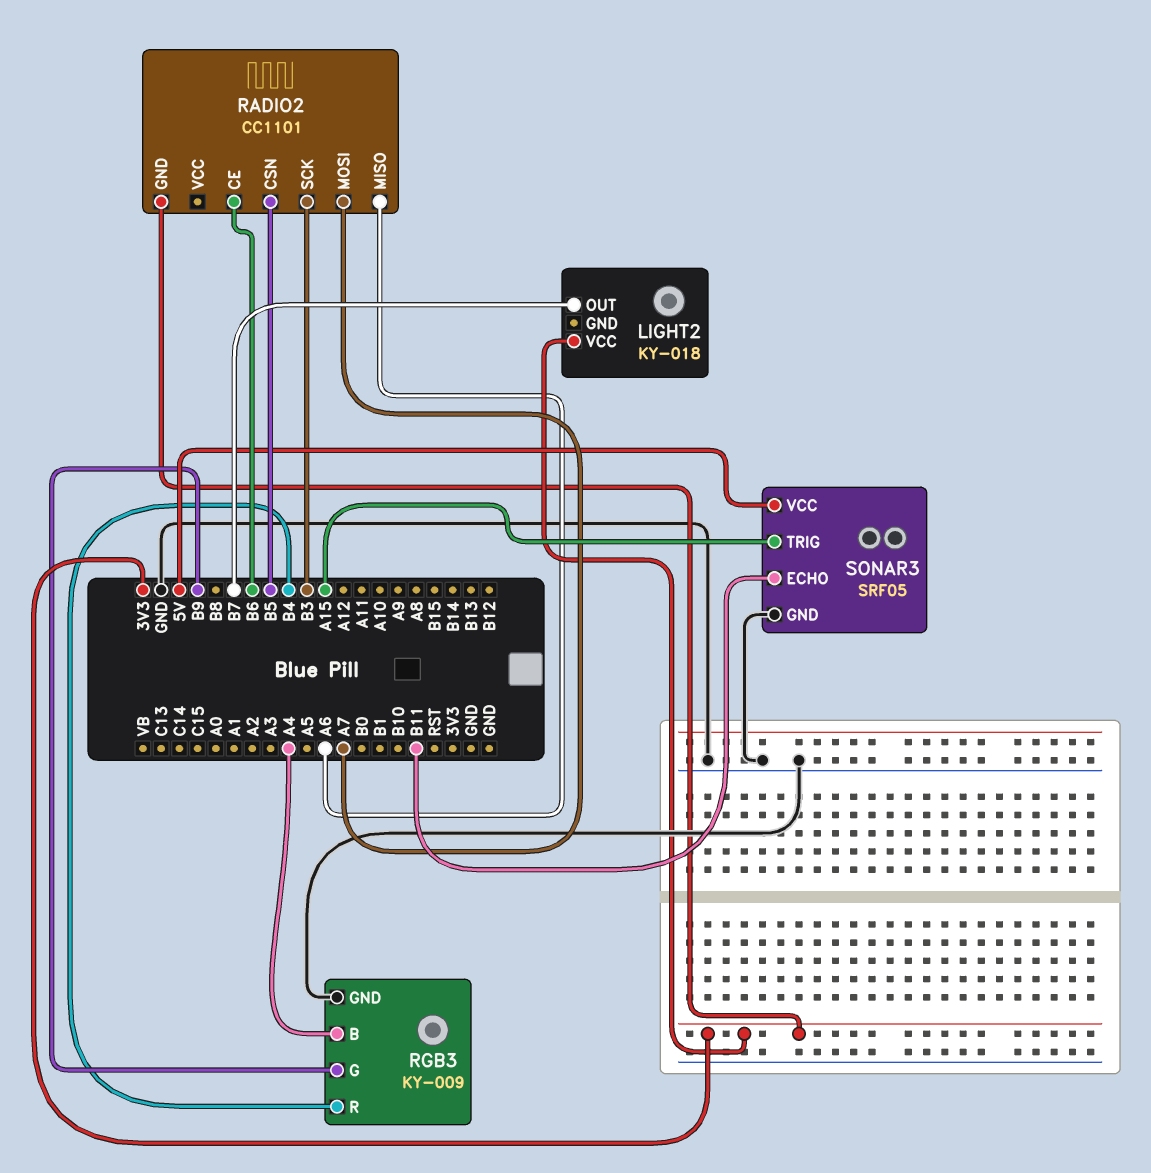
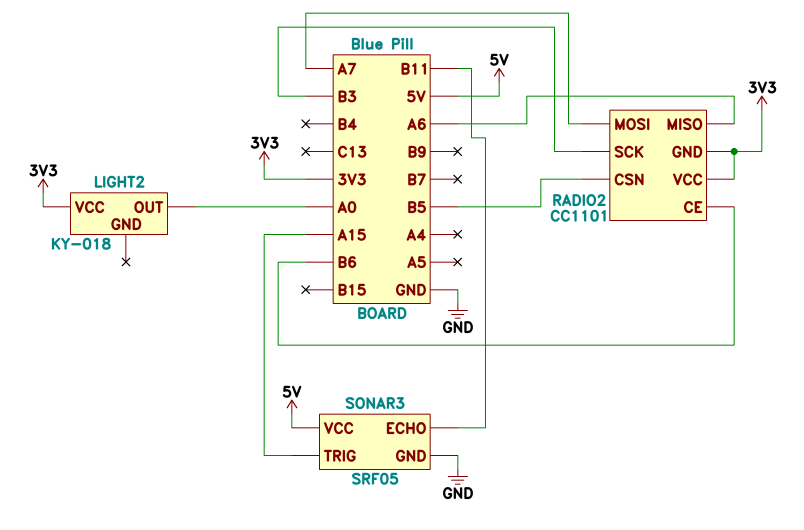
LIGHT2 pin OUT: B7 -> A0
RADIO2 pin VCC: none -> 3V3
RGB3: KY-009 -> none
RGB3 pin B: A4 -> none
RGB3 pin G: B9 -> none
RGB3 pin GND: GND -> none
RGB3 pin R: B4 -> none

